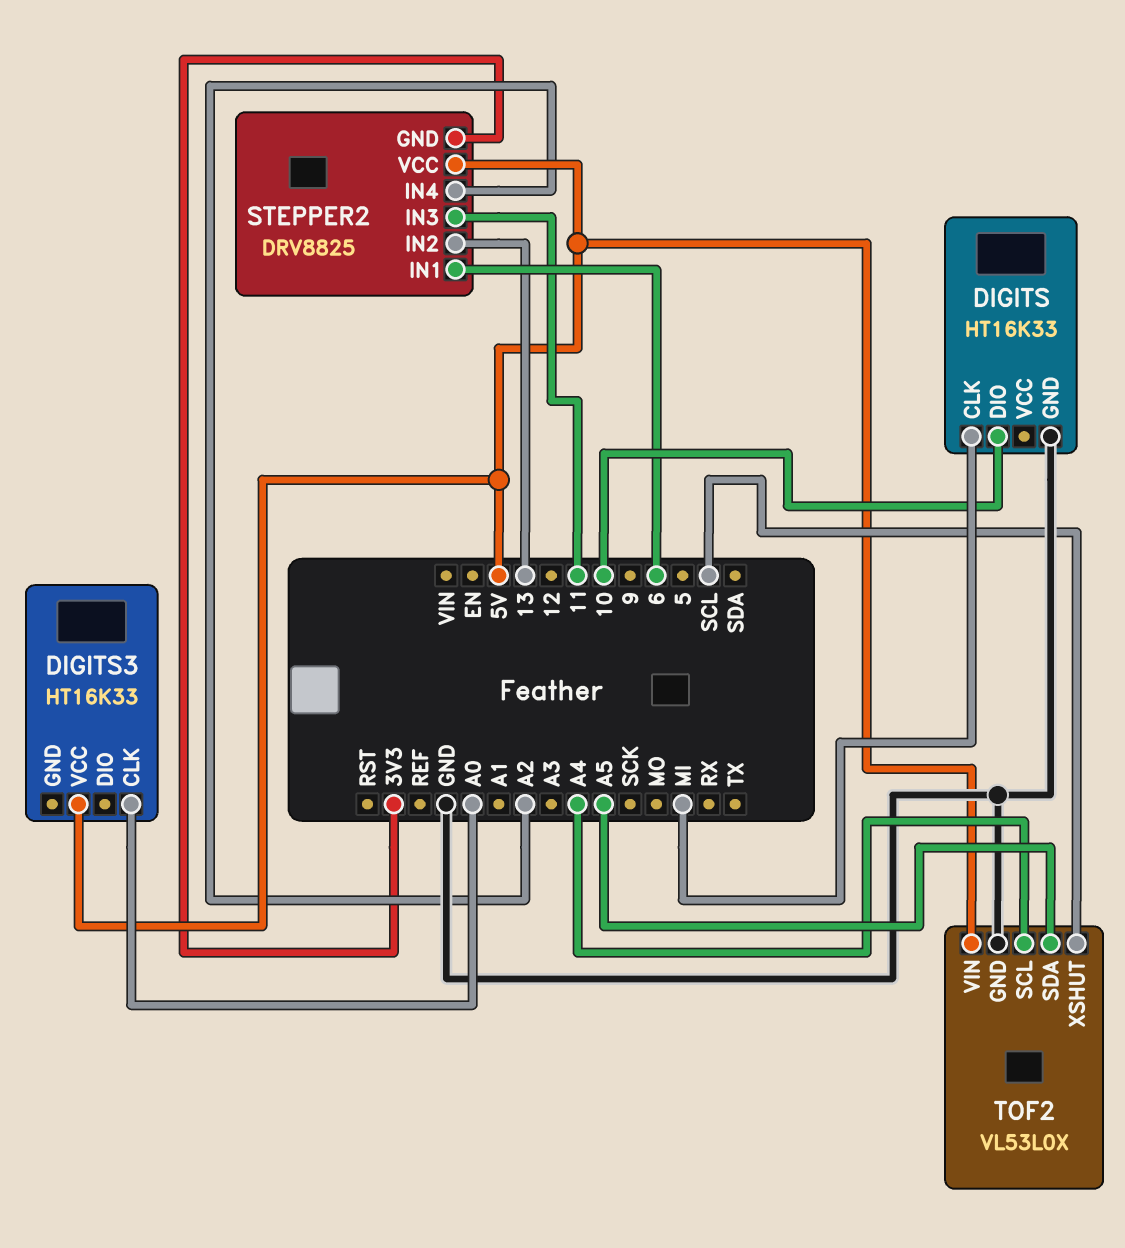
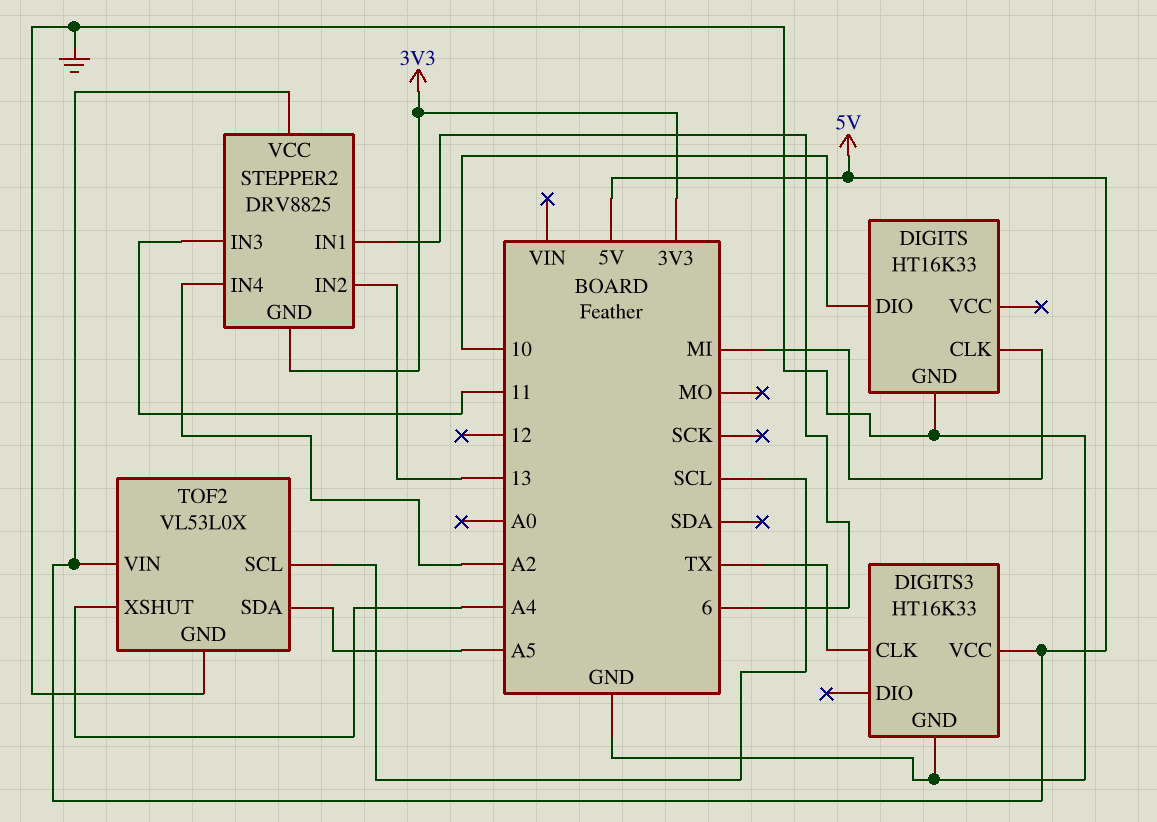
DIGITS3 pin CLK: A0 -> TX
DIGITS3 pin GND: none -> GND
TOF2 pin SCL: A4 -> SCL
TOF2 pin XSHUT: SCL -> A4

